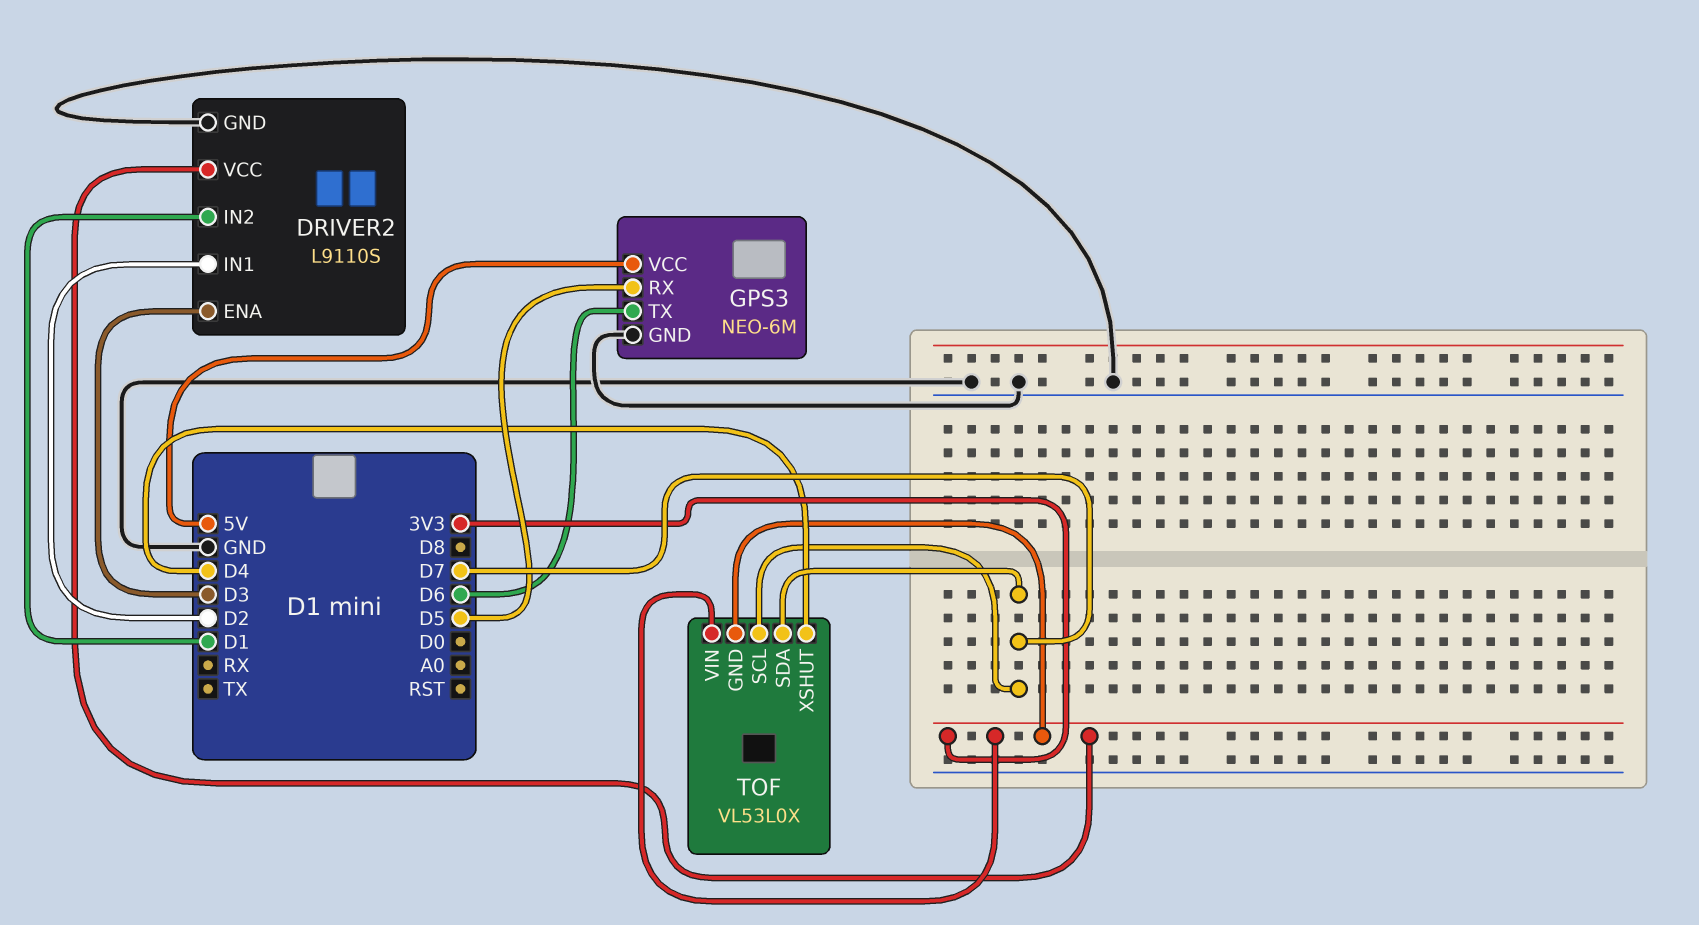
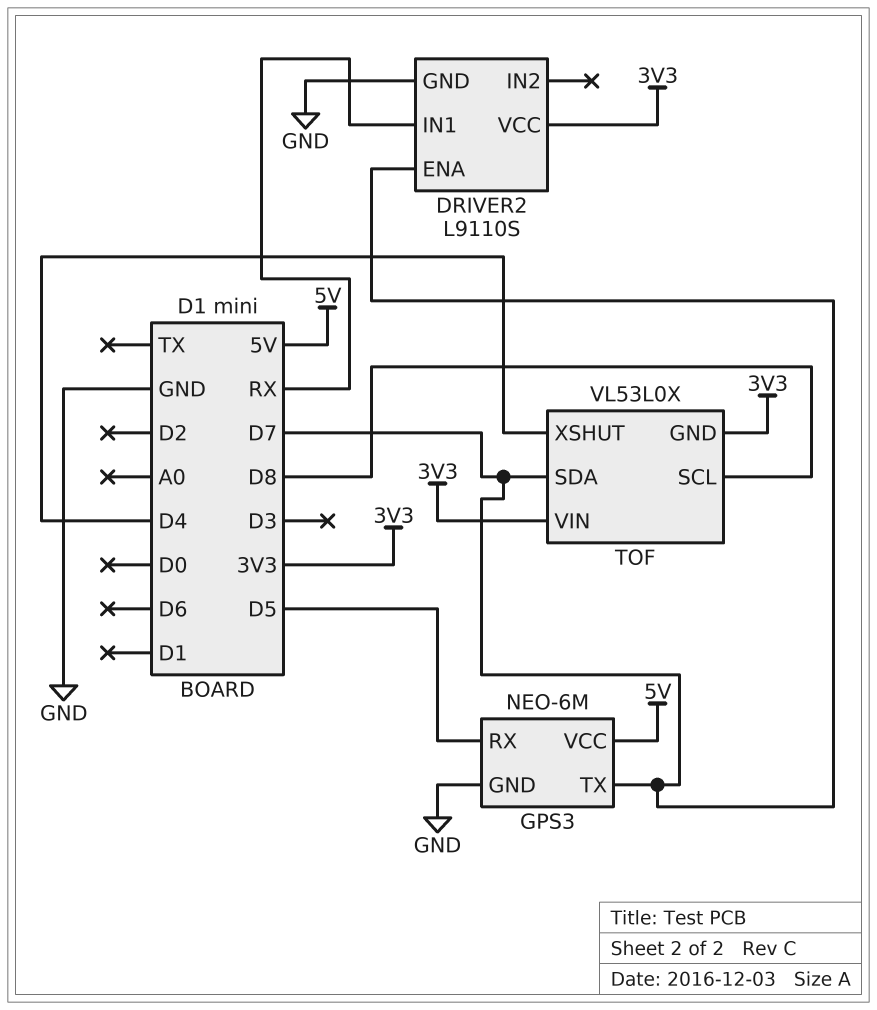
DRIVER2 pin ENA: D3 -> D7
DRIVER2 pin IN1: D2 -> RX
DRIVER2 pin IN2: D1 -> none
GPS3 pin TX: D6 -> D7
TOF pin SCL: D7 -> D8

